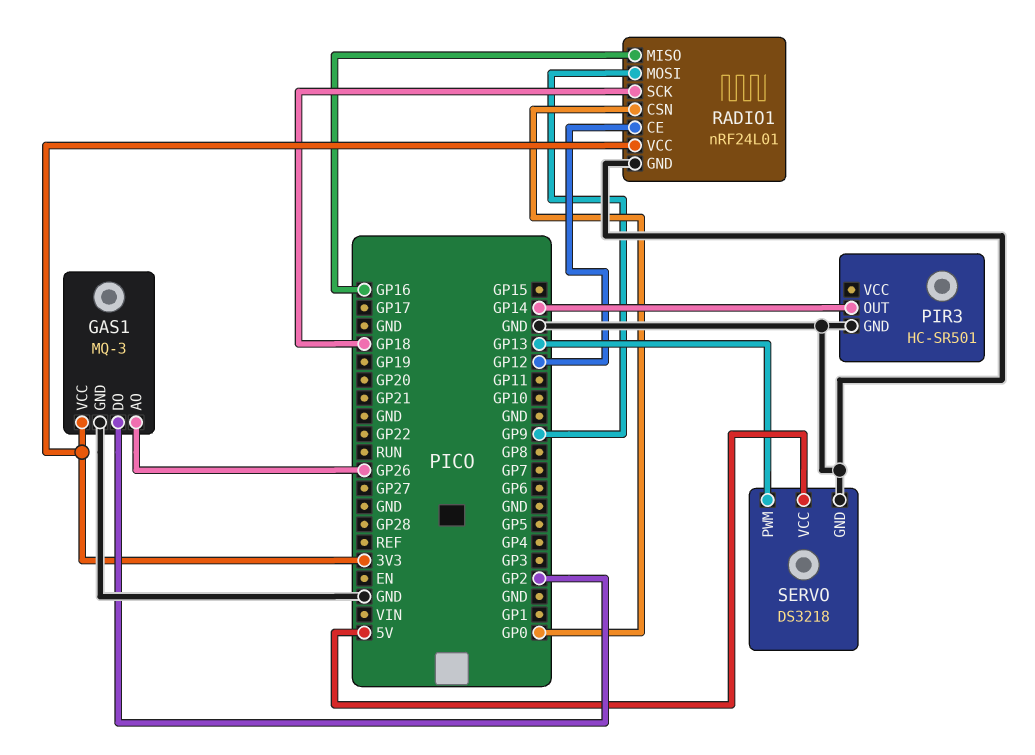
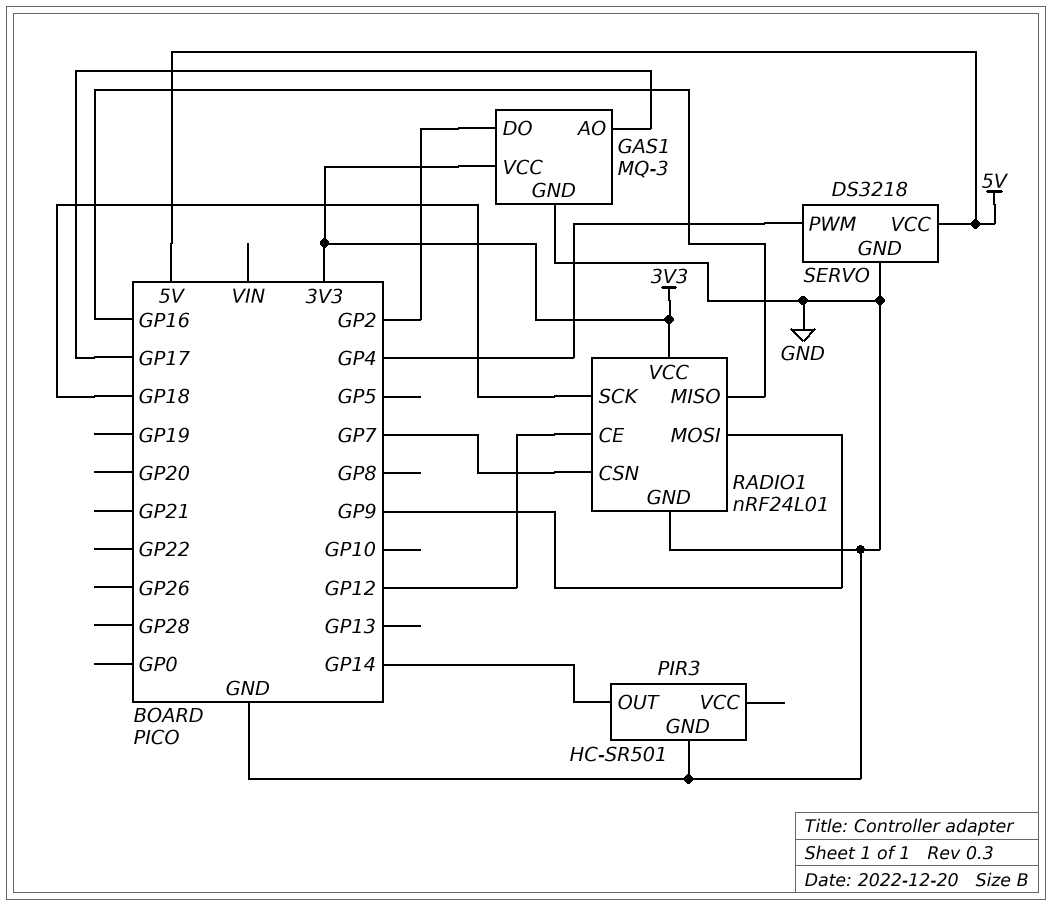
GAS1 pin AO: GP26 -> GP17
RADIO1 pin CSN: GP0 -> GP7
SERVO pin PWM: GP13 -> GP4

